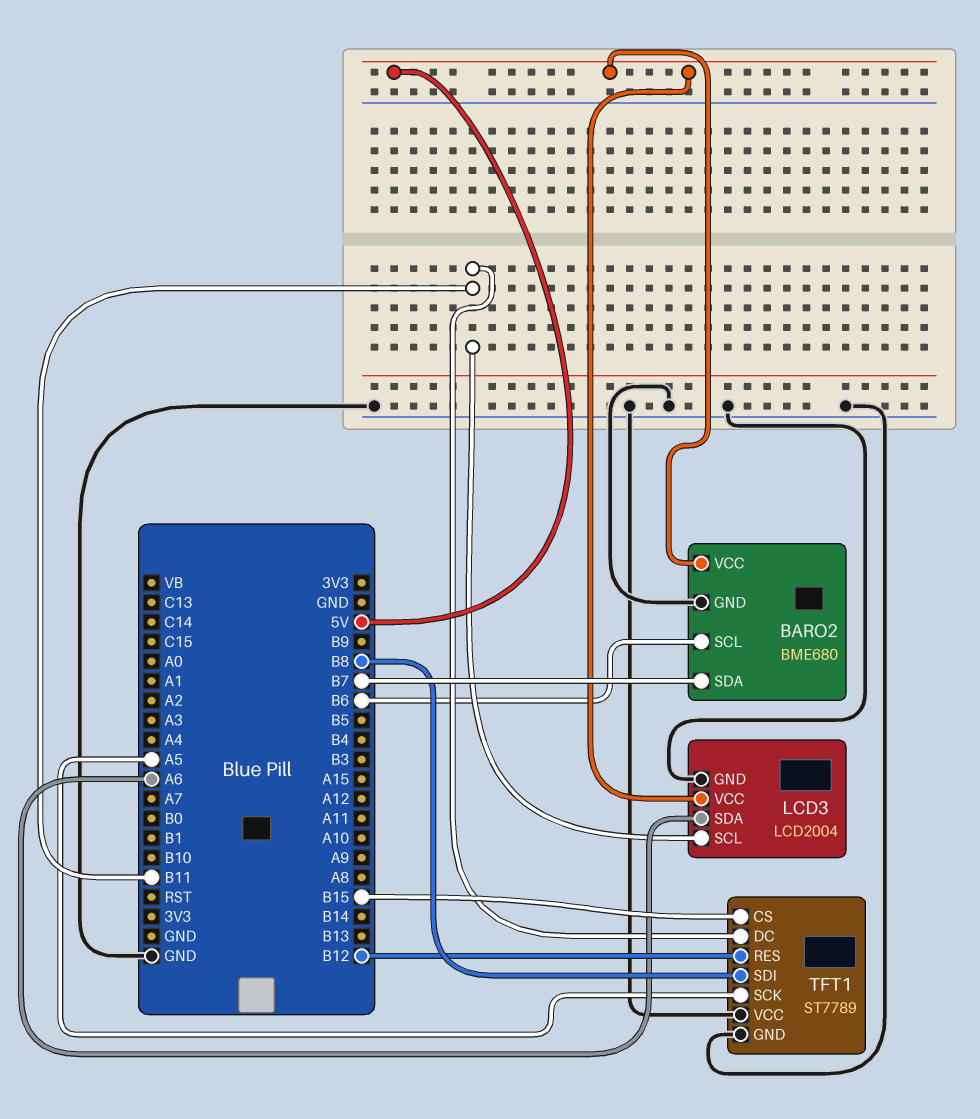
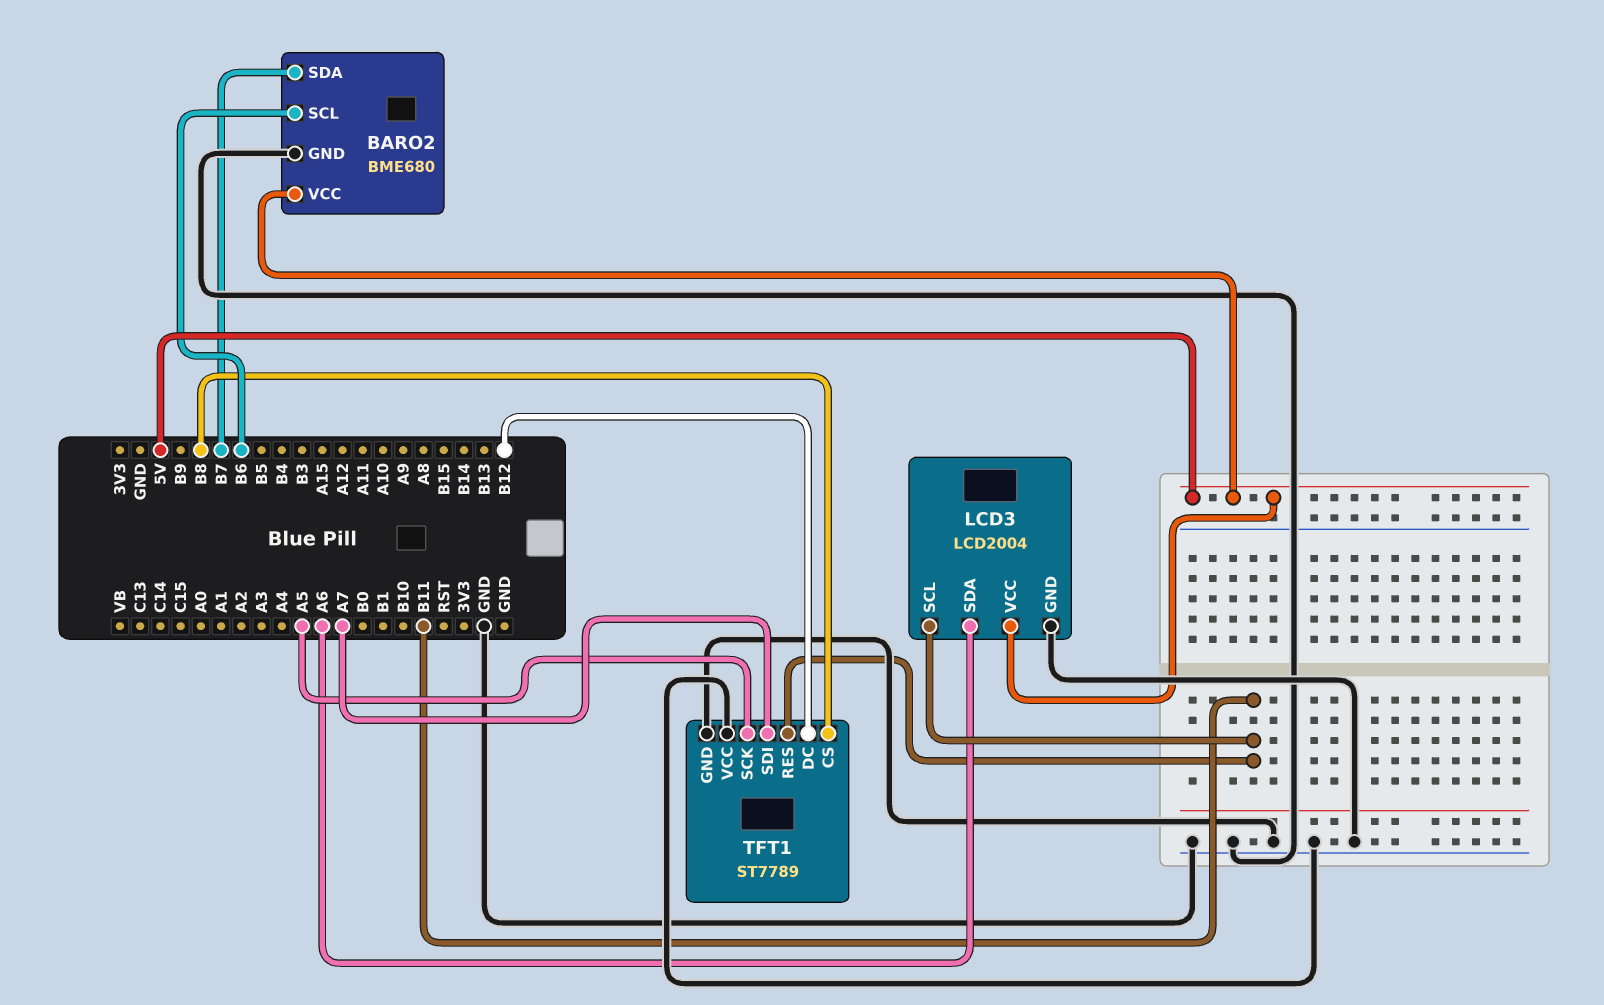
TFT1 pin CS: B15 -> B8
TFT1 pin DC: B11 -> B12
TFT1 pin RES: B12 -> B11
TFT1 pin SDI: B8 -> A7

